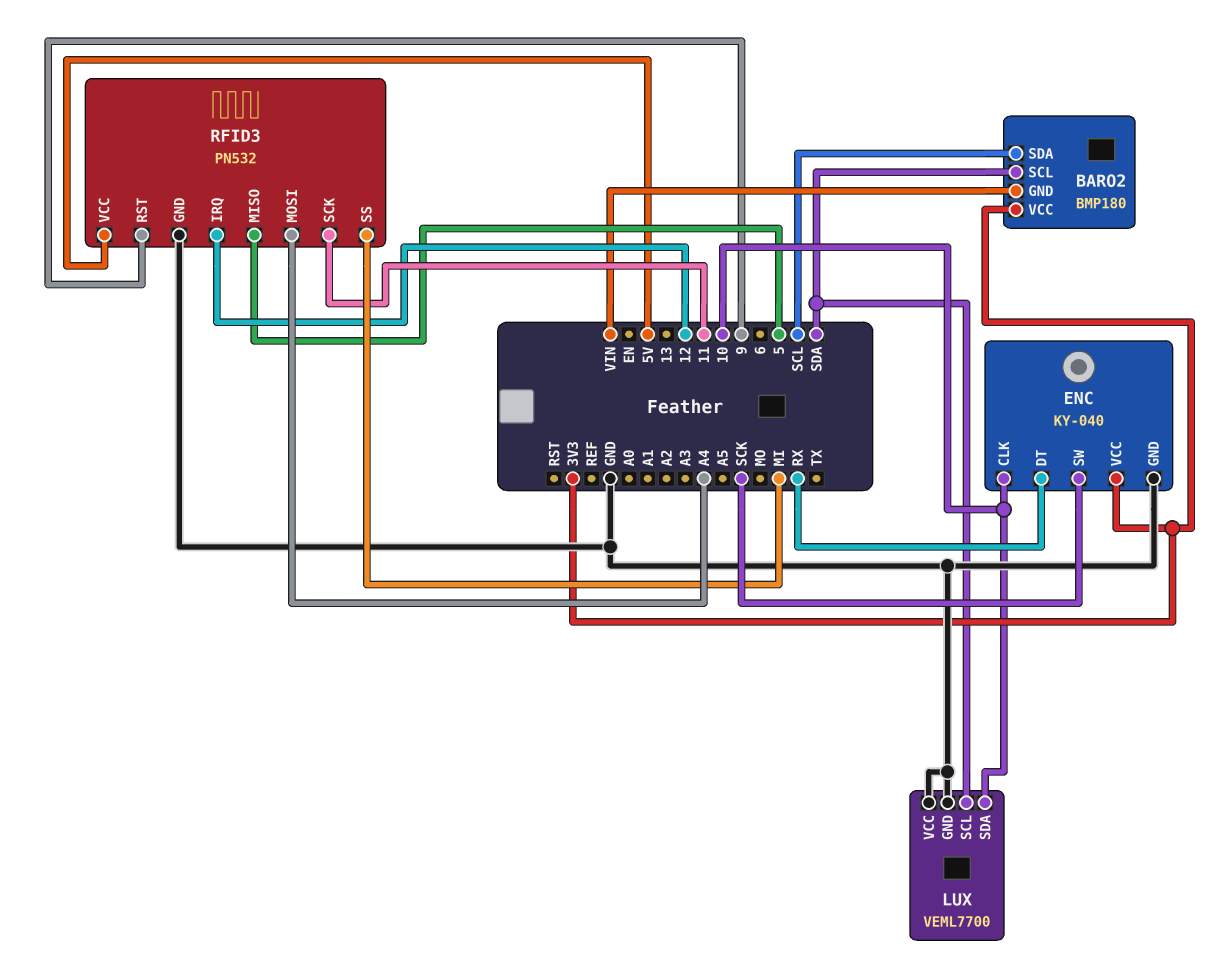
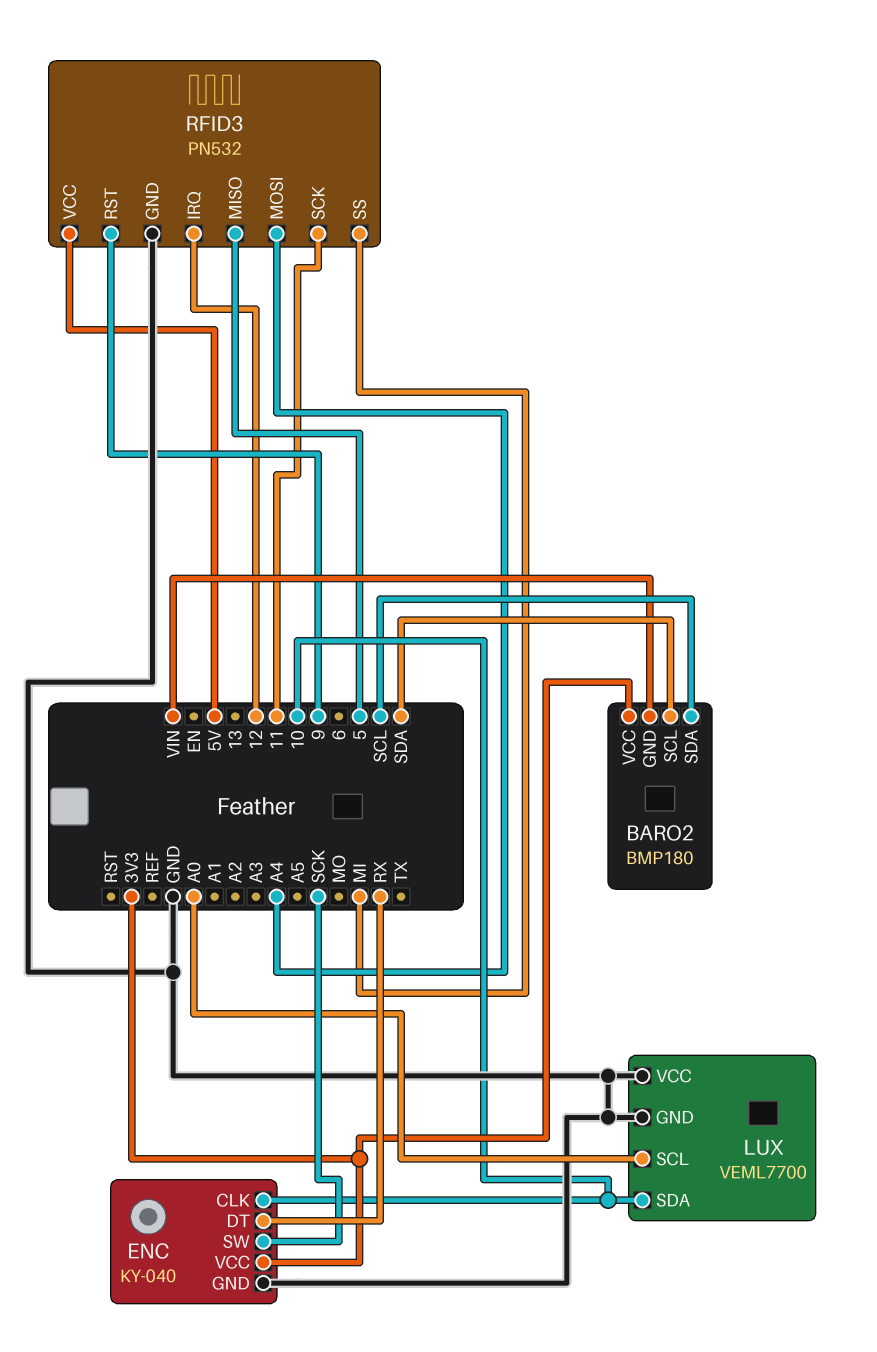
LUX pin SCL: SDA -> A0

